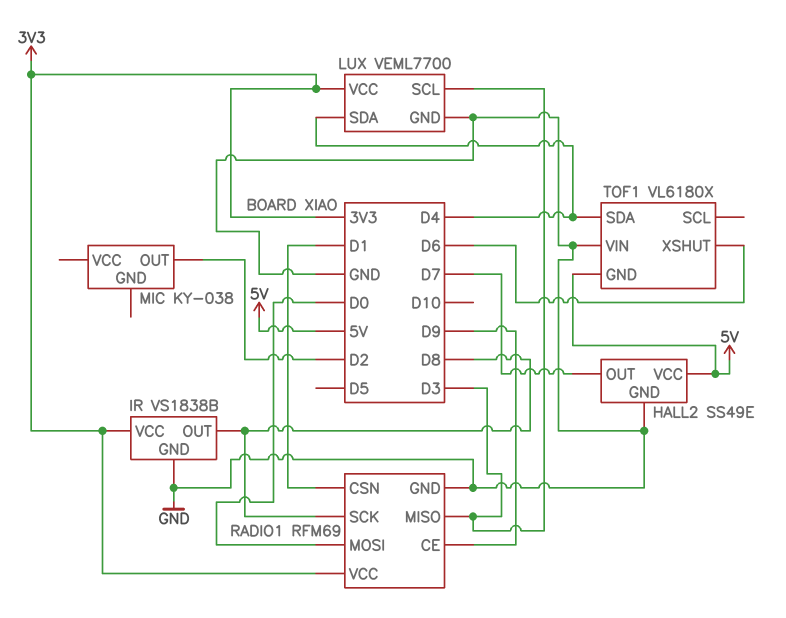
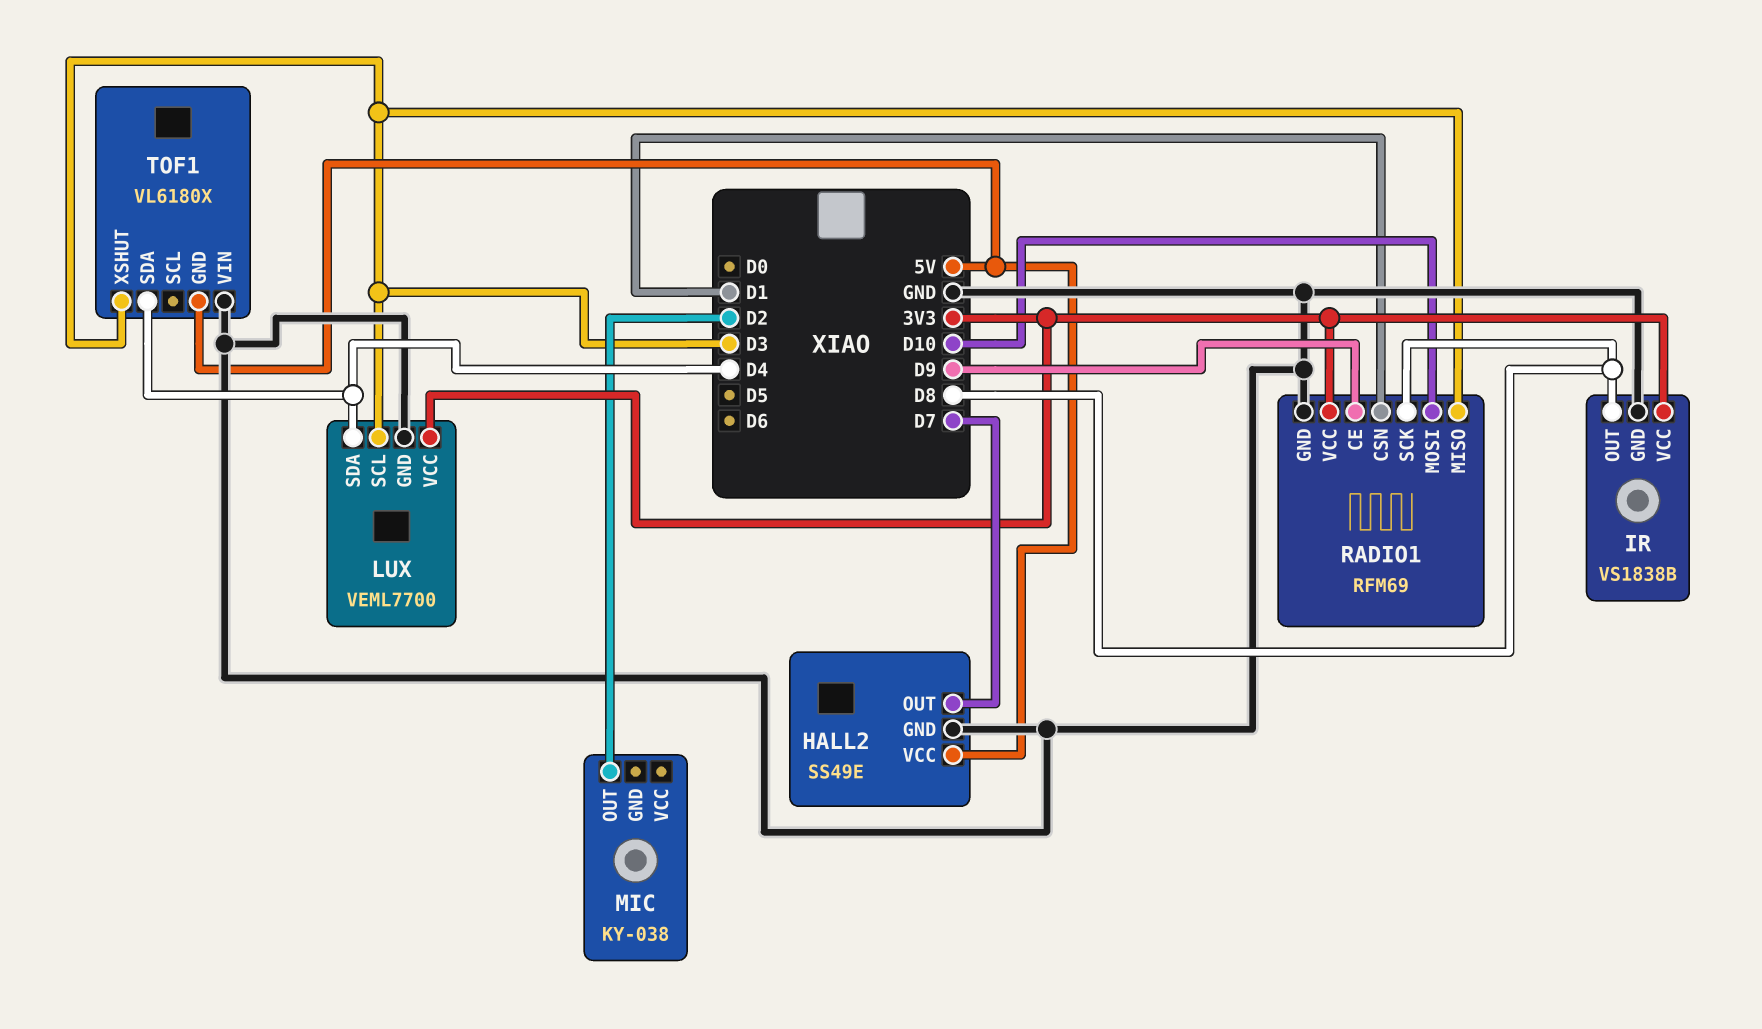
RADIO1 pin MOSI: D0 -> D10
TOF1 pin XSHUT: D6 -> D3

